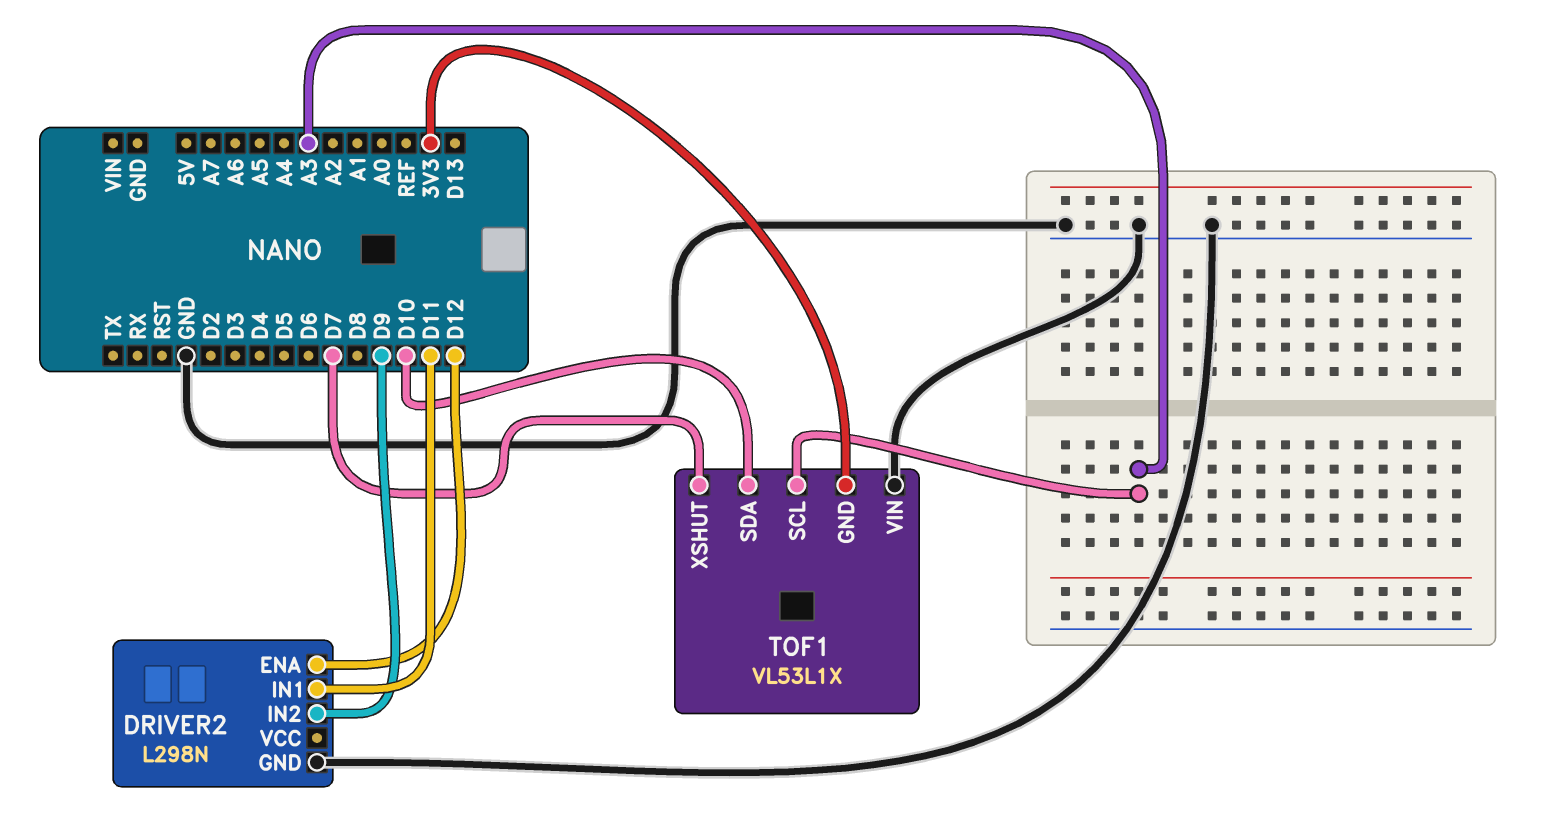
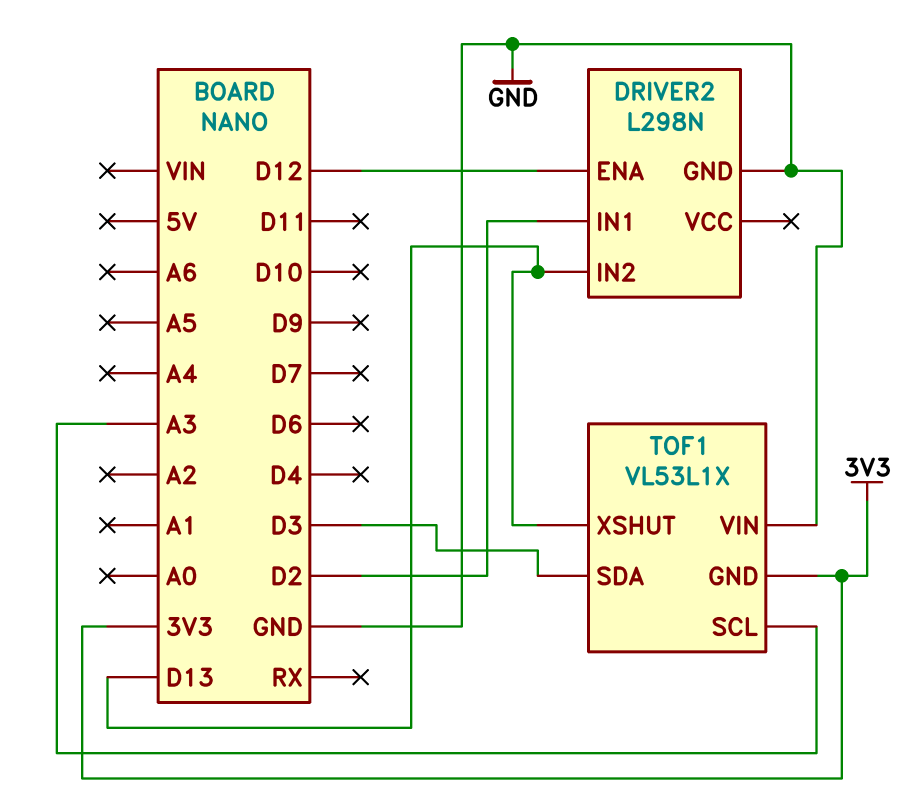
DRIVER2 pin IN1: D11 -> D2
DRIVER2 pin IN2: D9 -> D13
TOF1 pin SDA: D10 -> D3
TOF1 pin XSHUT: D7 -> D13

